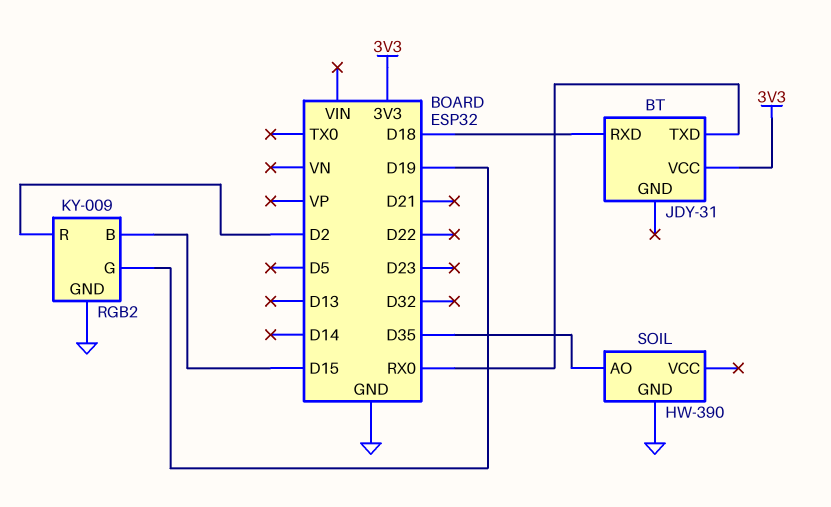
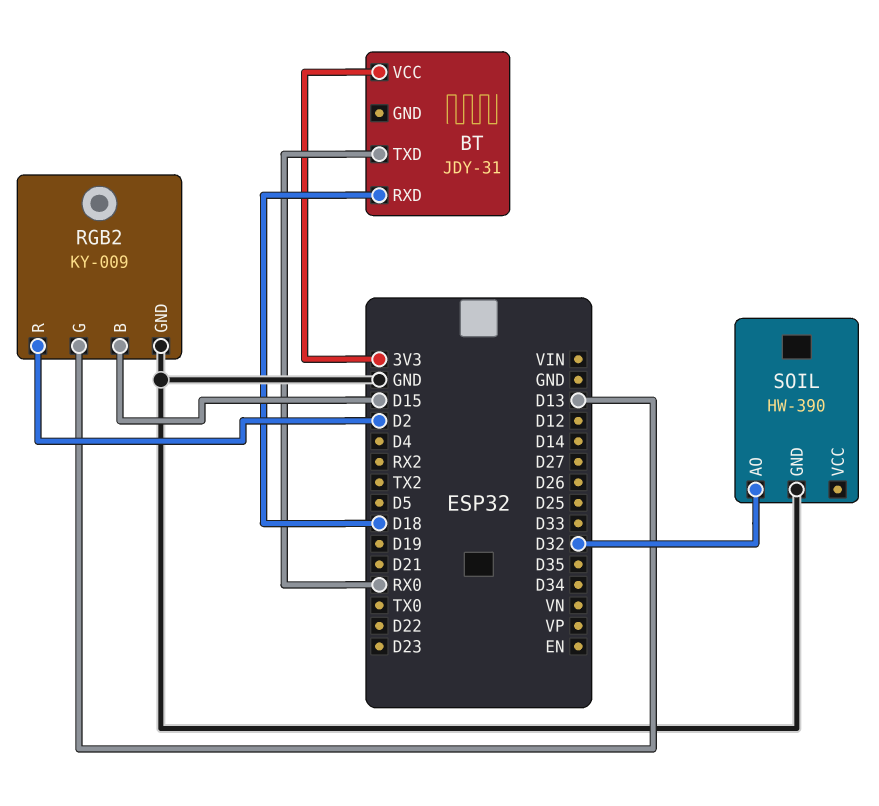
RGB2 pin G: D19 -> D13
SOIL pin AO: D35 -> D32

